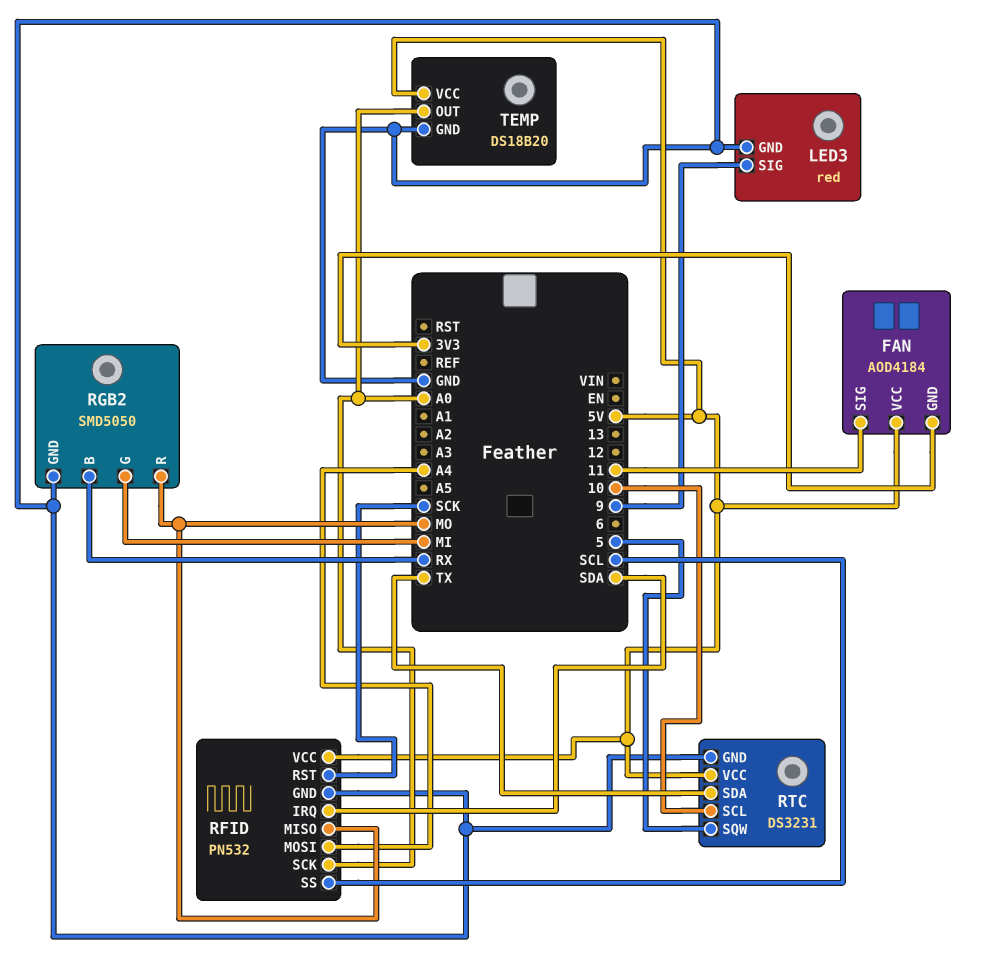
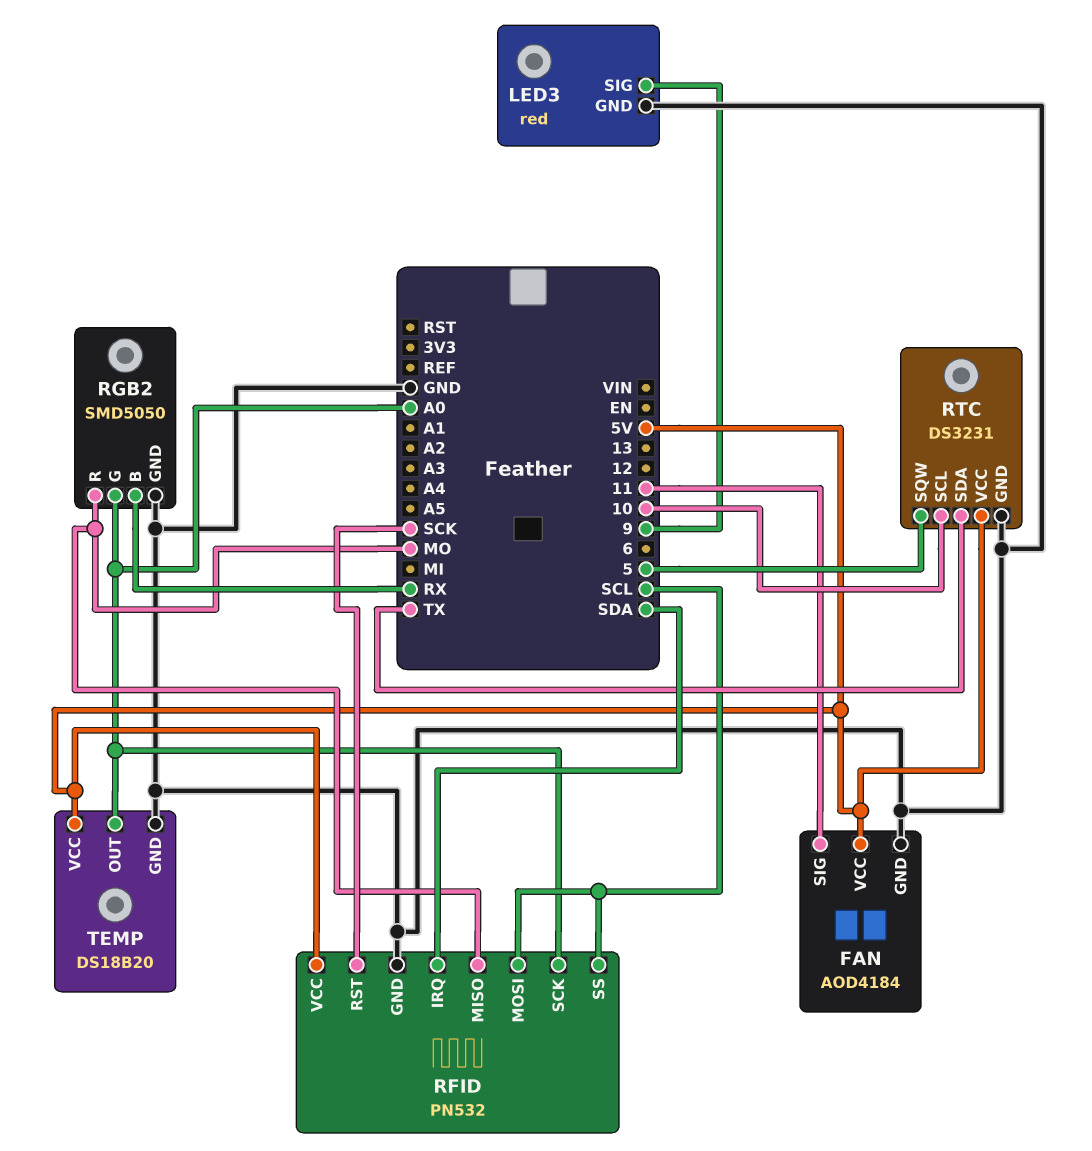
FAN pin GND: 3V3 -> GND
RFID pin MOSI: A4 -> SCL
RGB2 pin G: MI -> A0

